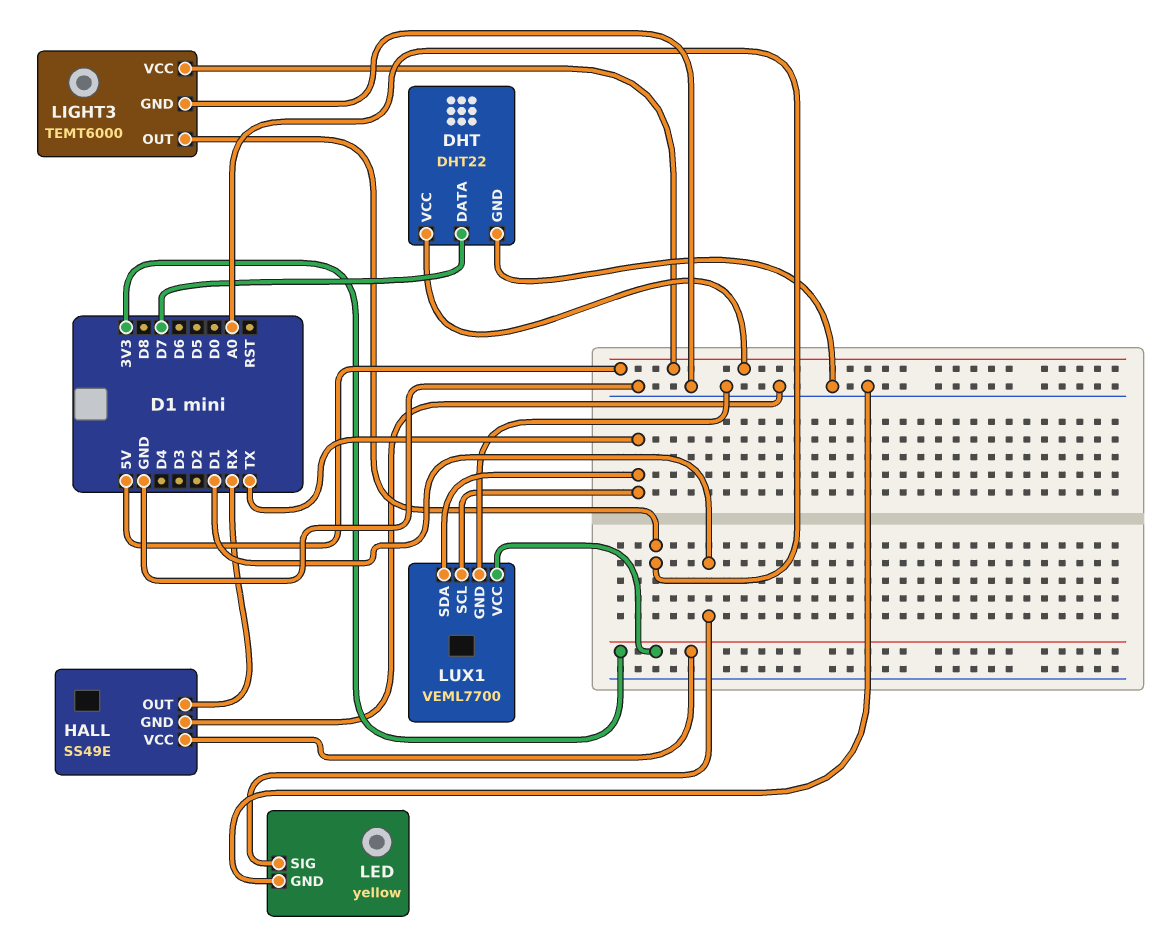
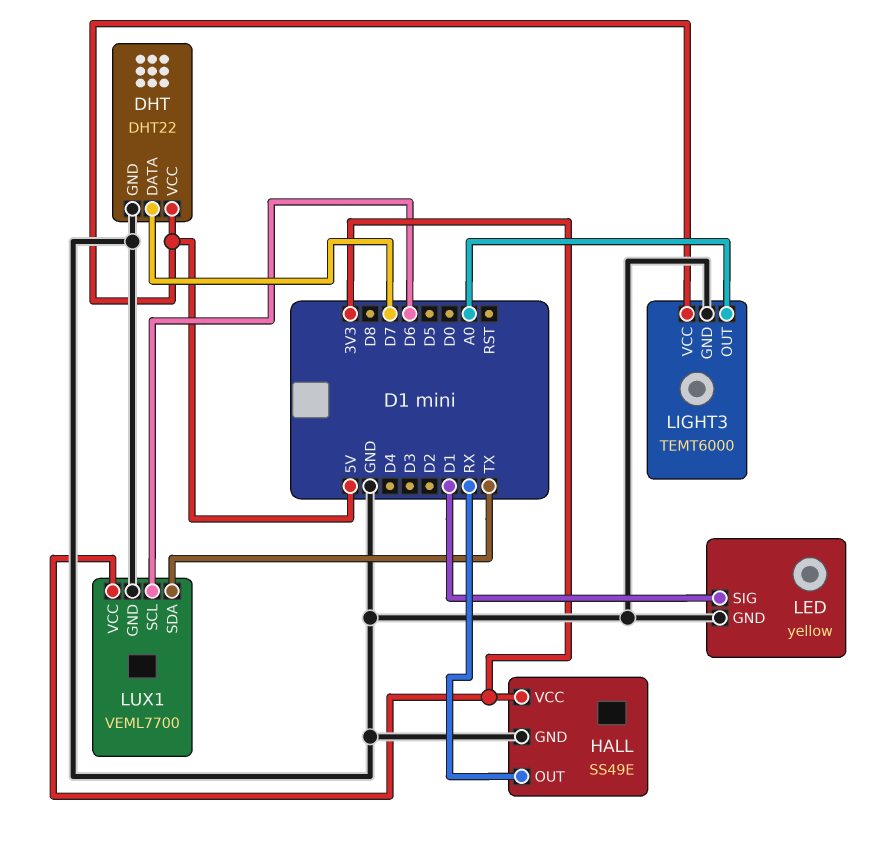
LUX1 pin SCL: TX -> D6

